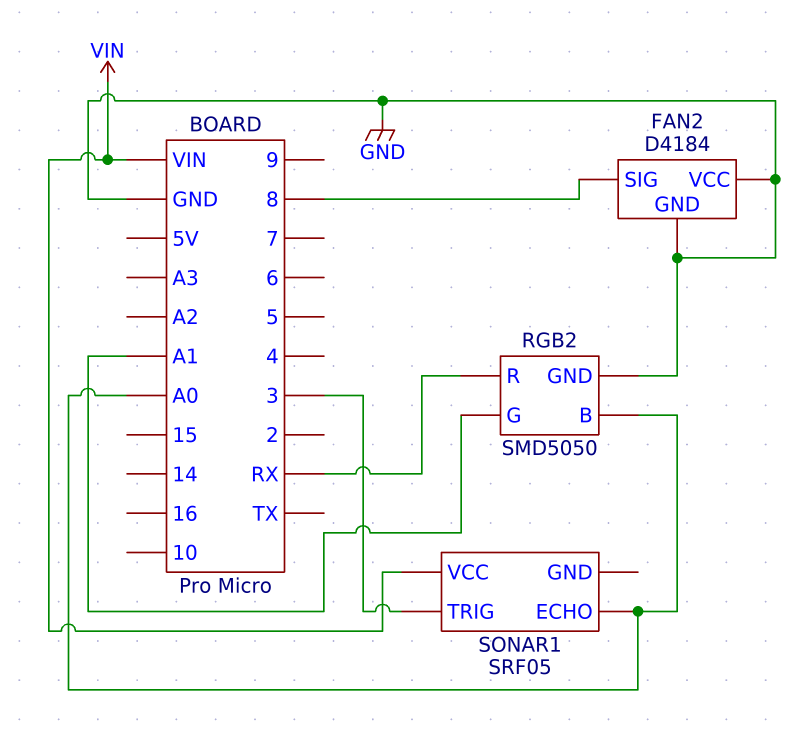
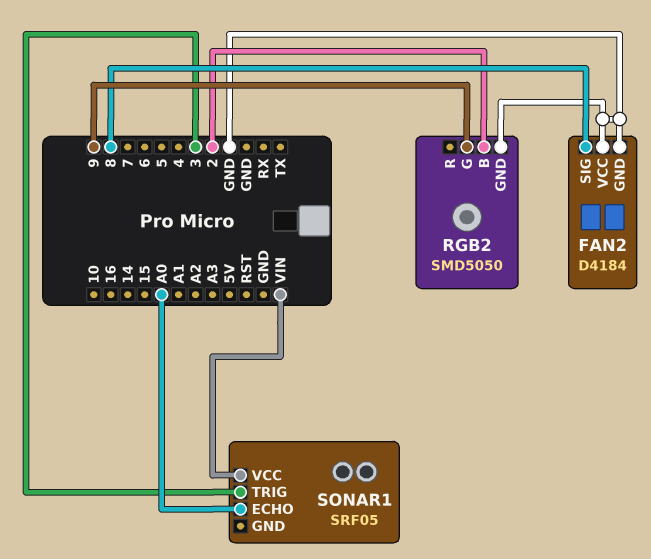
RGB2 pin B: A0 -> 2
RGB2 pin G: A1 -> 9
RGB2 pin R: RX -> none

